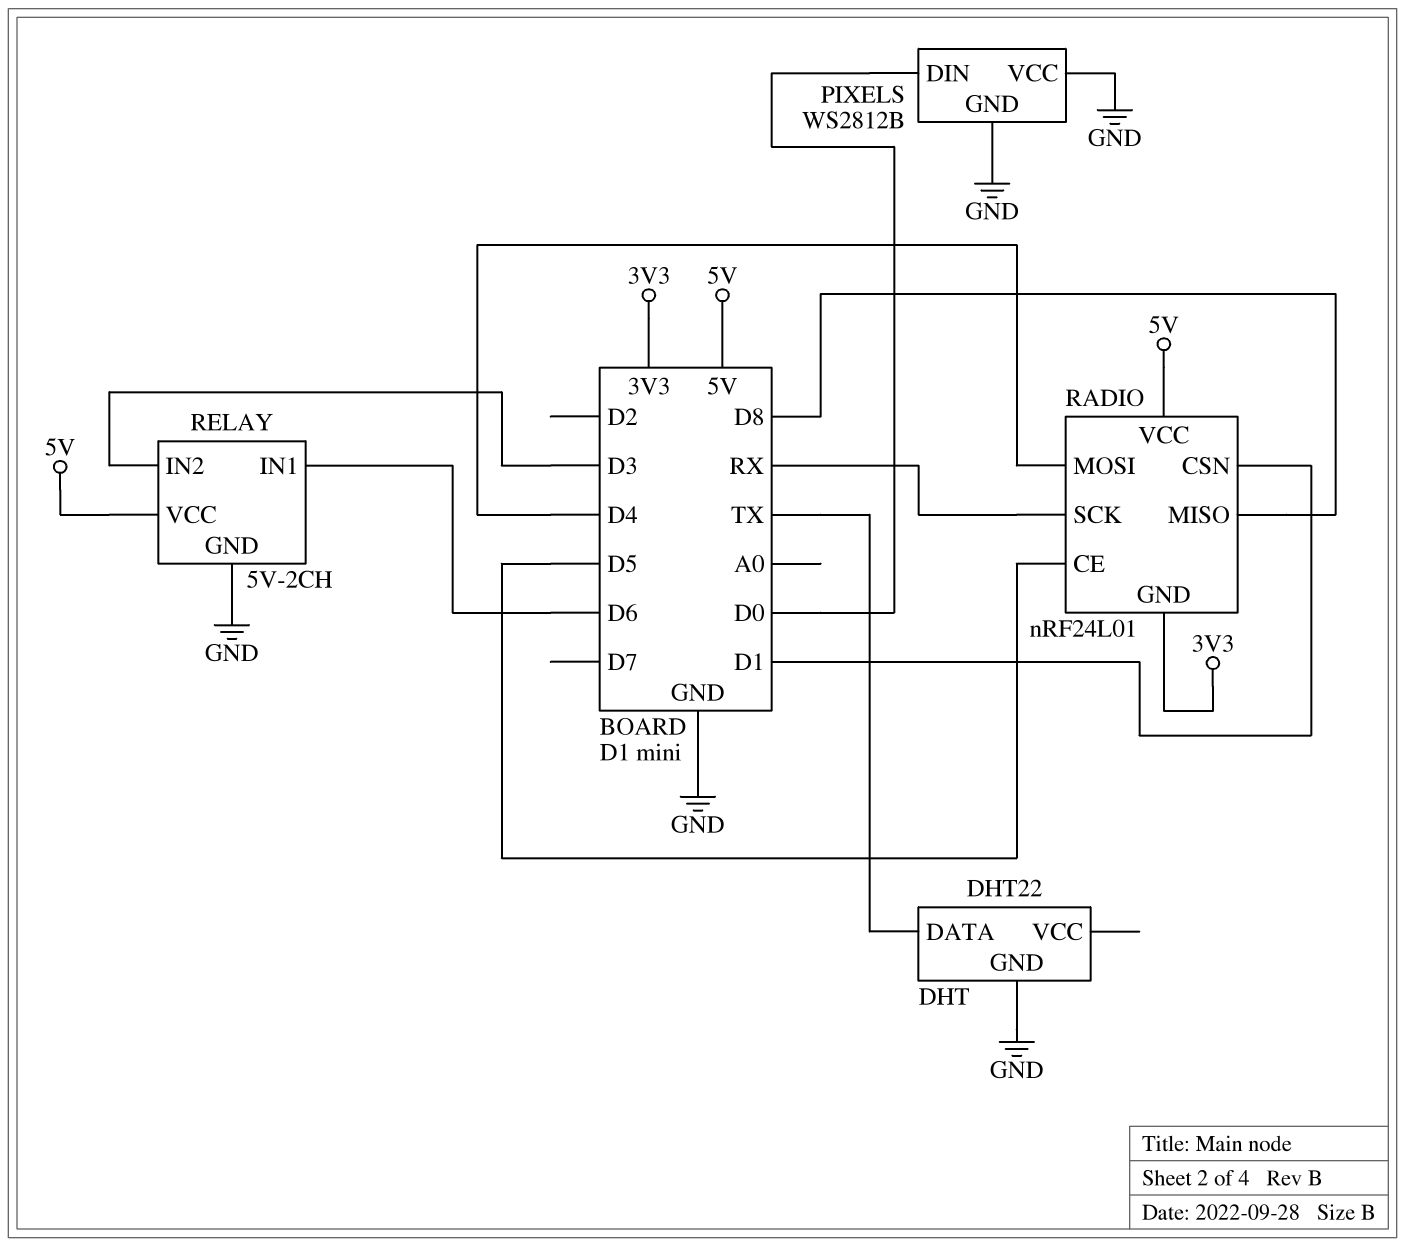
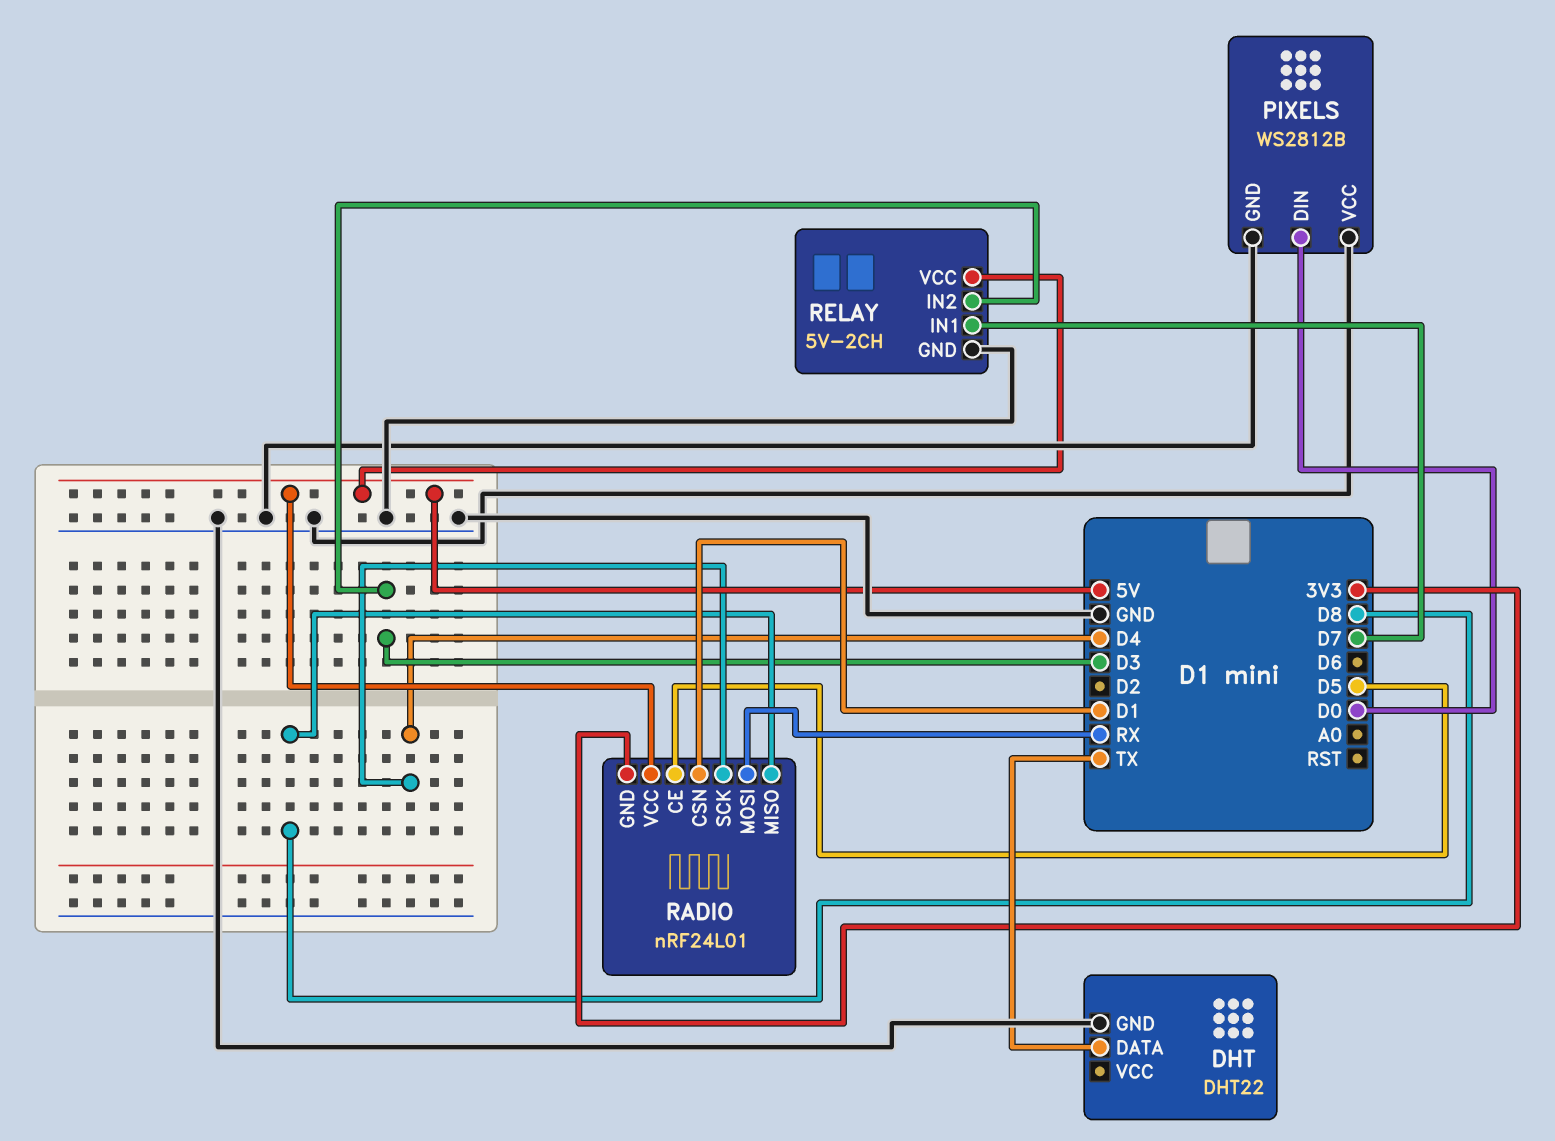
RADIO pin MOSI: D4 -> RX
RADIO pin SCK: RX -> D4
RELAY pin IN1: D6 -> D7

